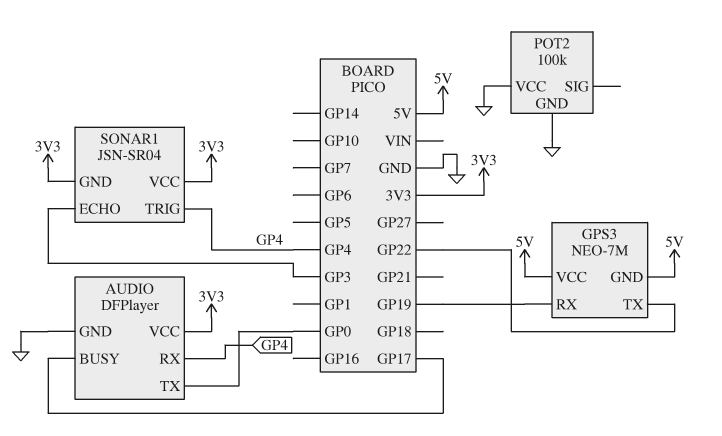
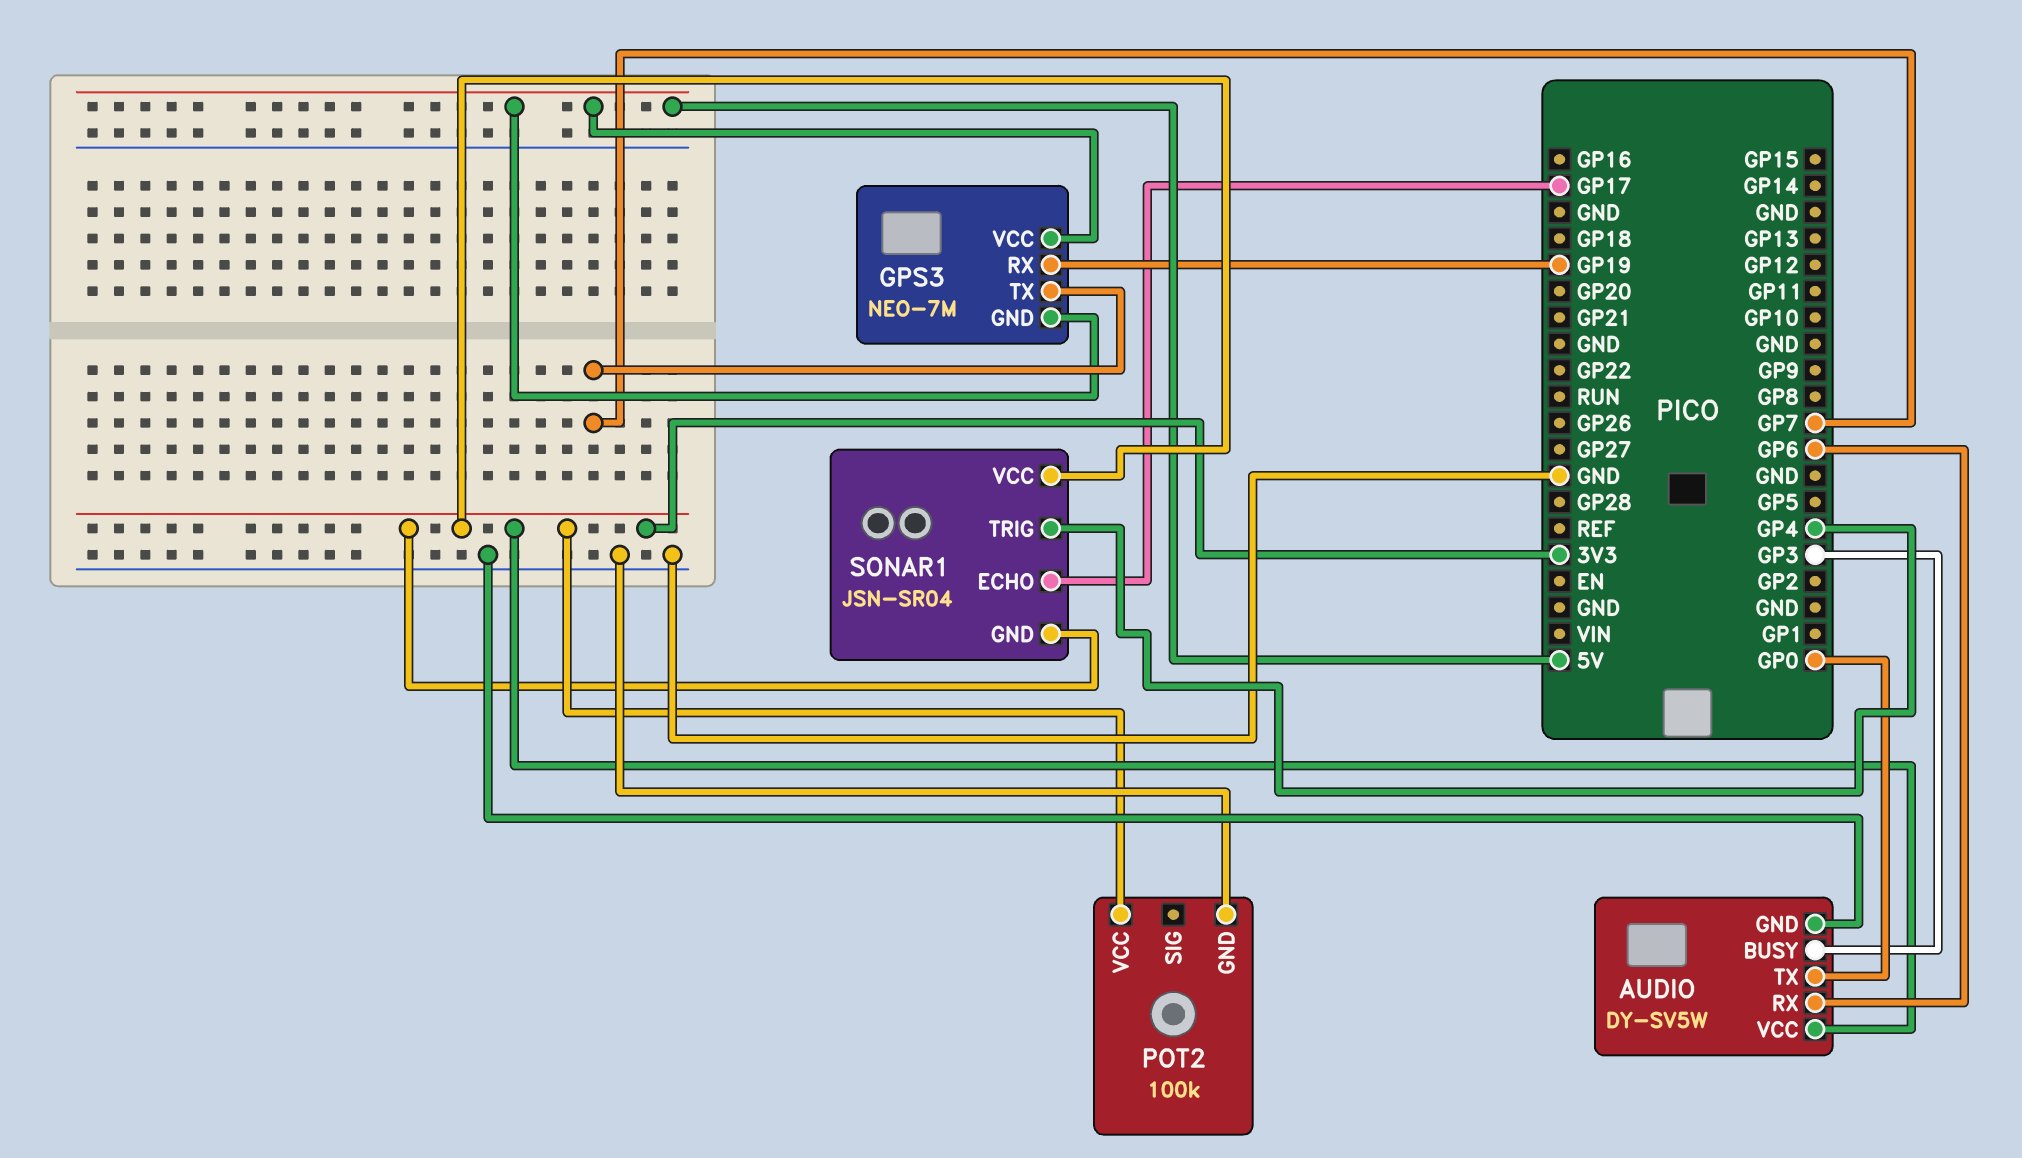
AUDIO: DFPlayer -> DY-SV5W
AUDIO pin BUSY: GP17 -> GP3
AUDIO pin RX: GP4 -> GP6
GPS3 pin TX: GP22 -> GP7
POT2 pin VCC: GND -> 3V3
SONAR1 pin ECHO: GP3 -> GP17

